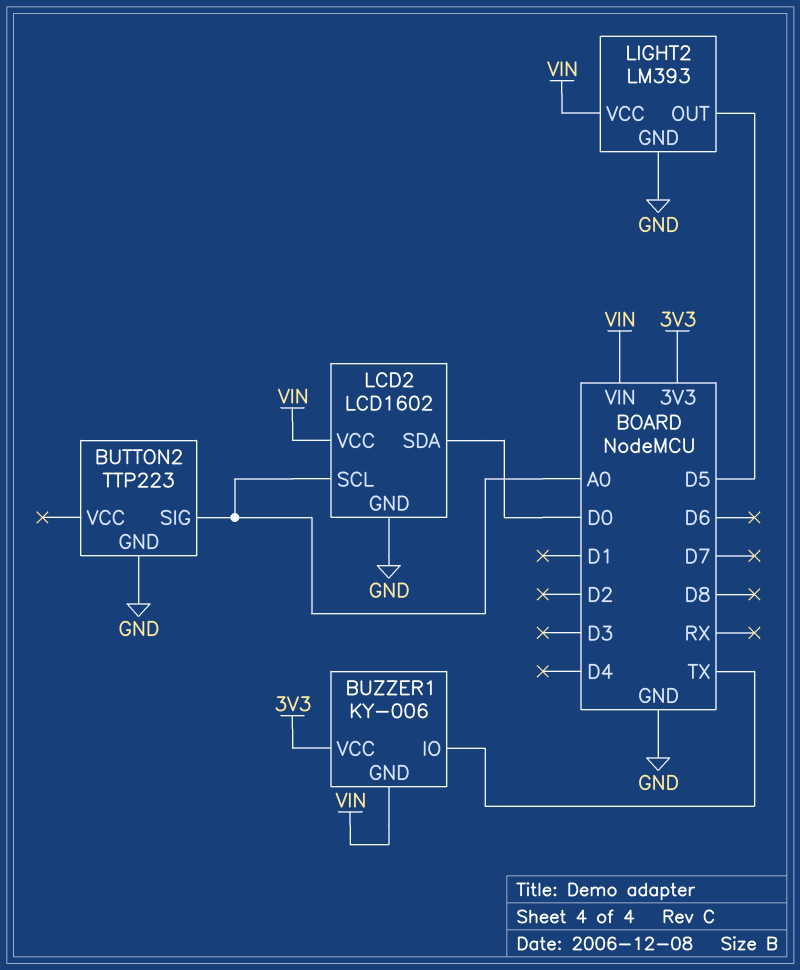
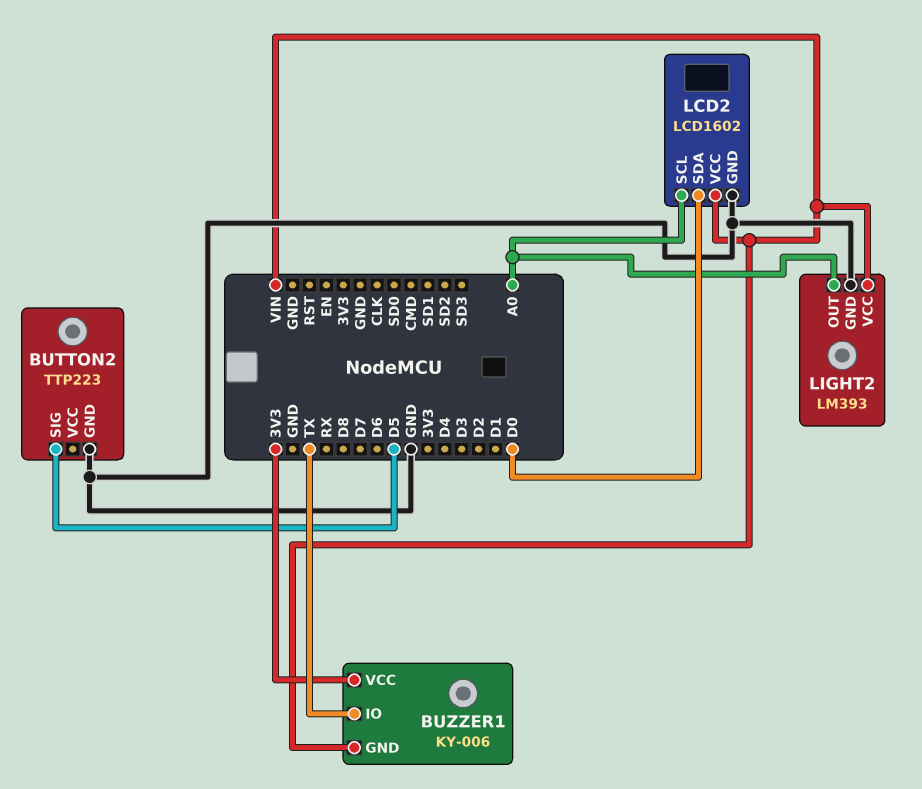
BUTTON2 pin SIG: A0 -> D5
LIGHT2 pin OUT: D5 -> A0

